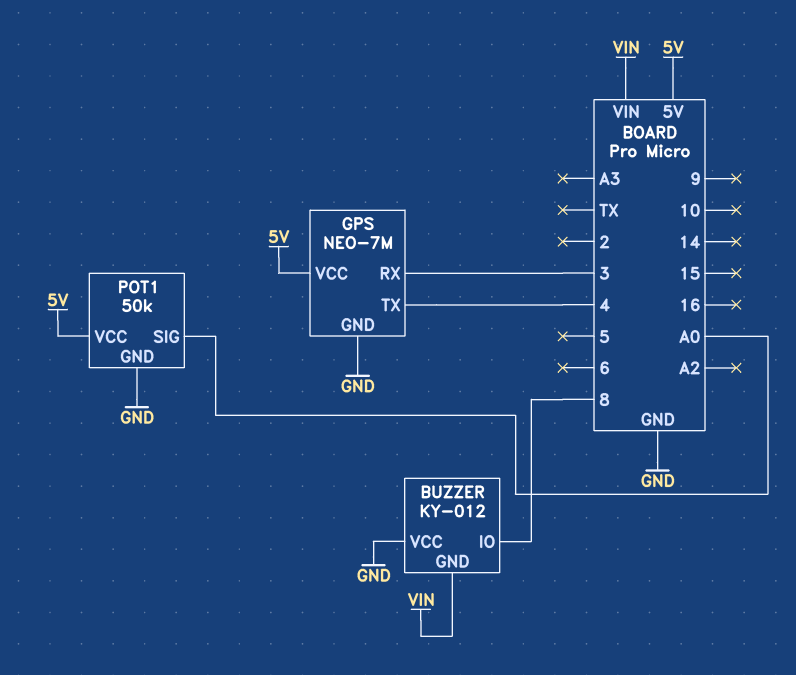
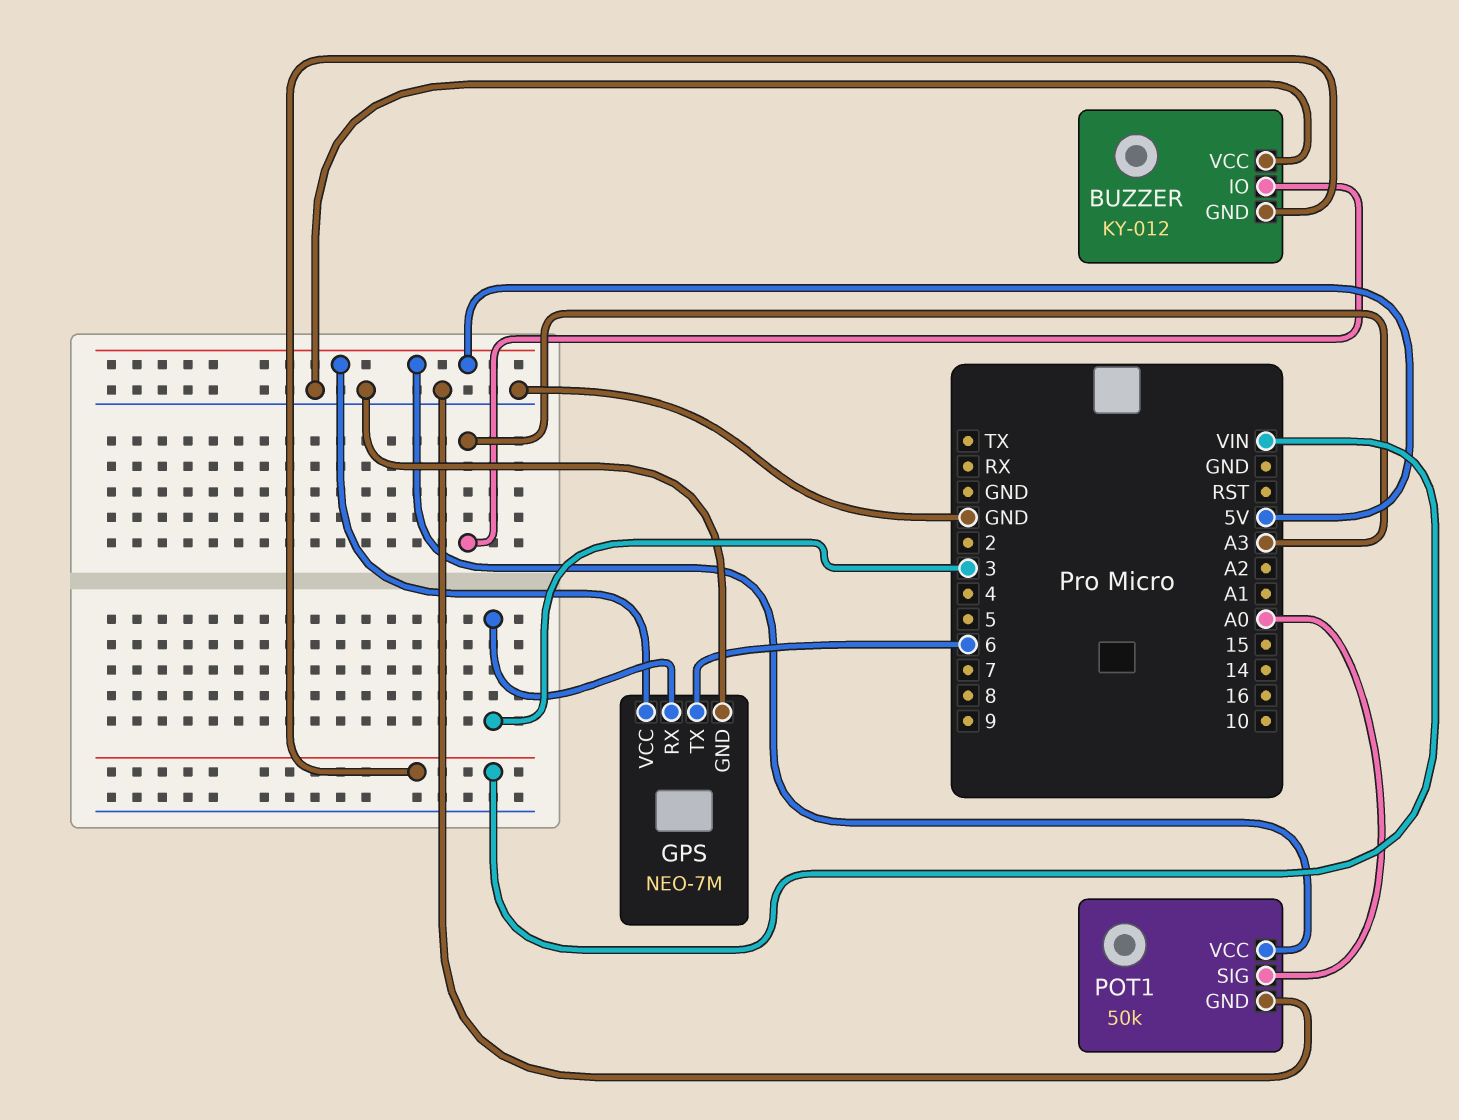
BUZZER pin IO: 8 -> A3
GPS pin TX: 4 -> 6

